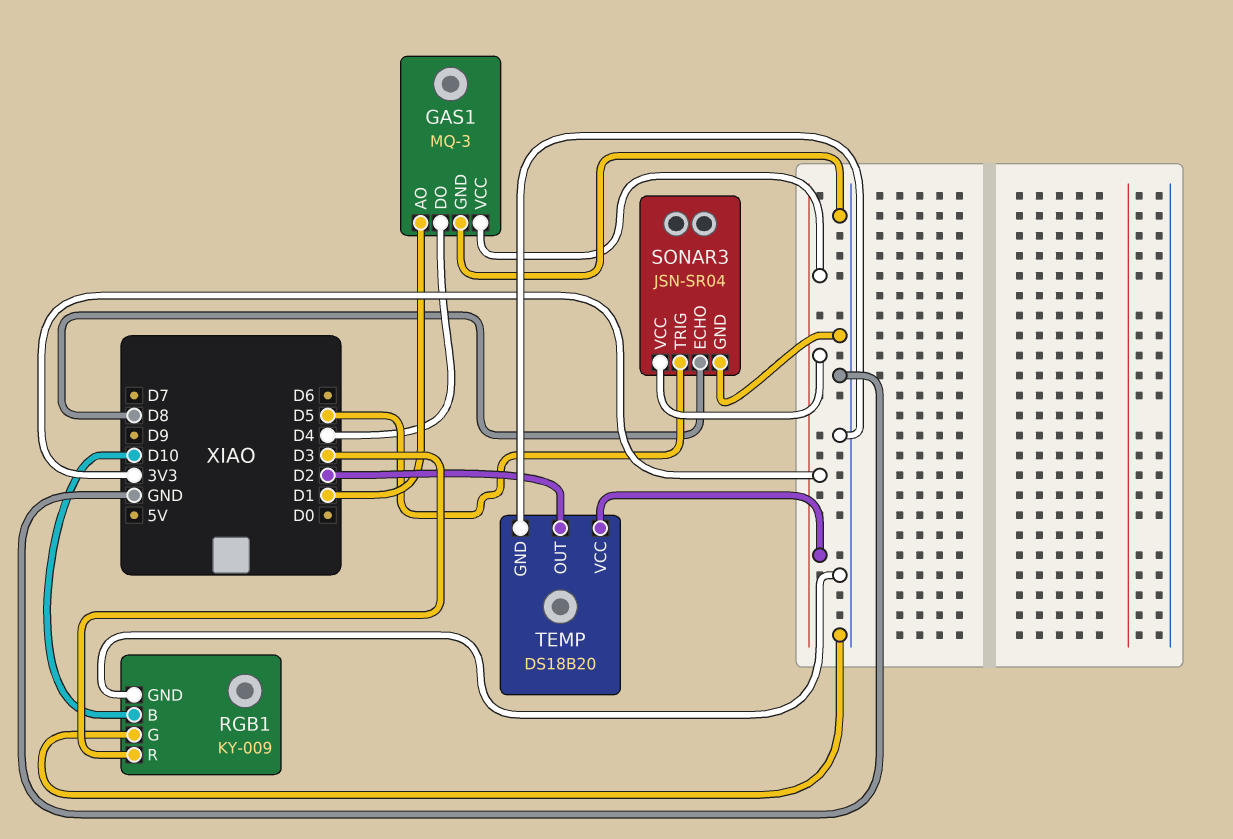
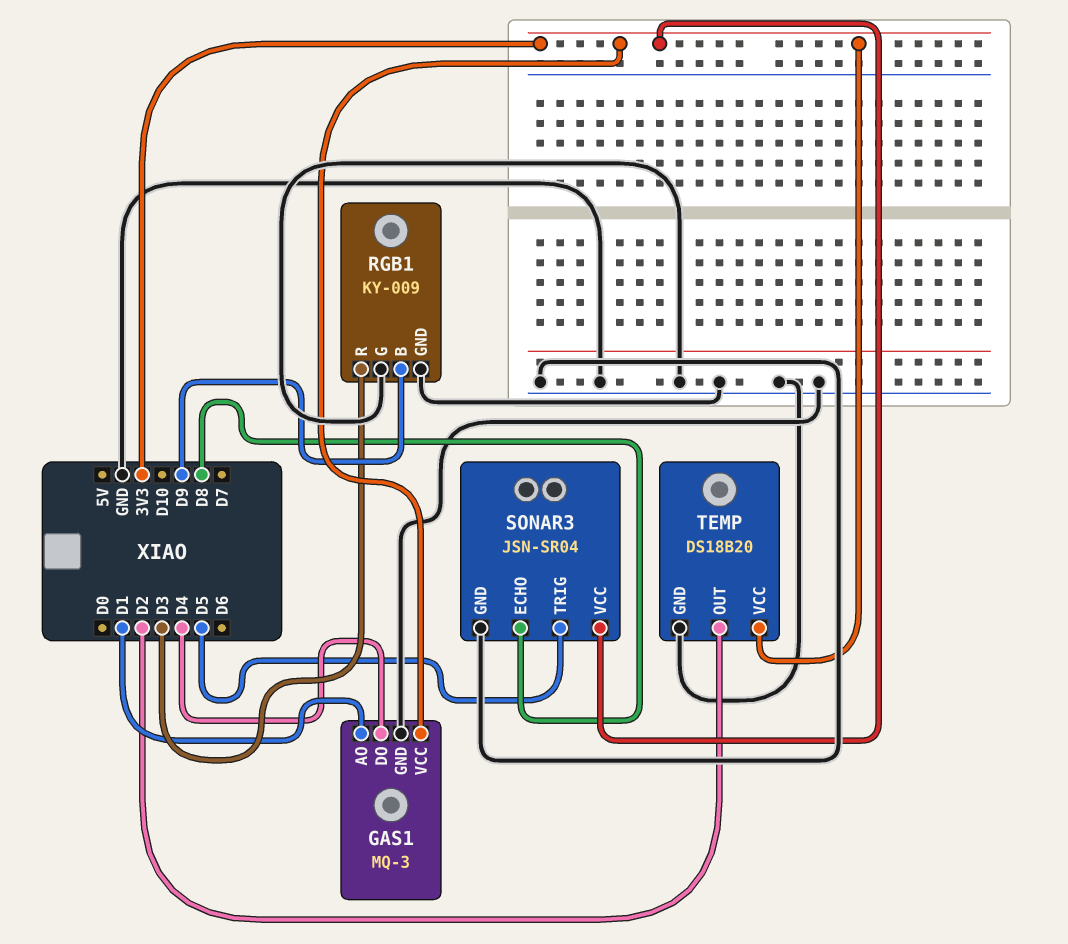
RGB1 pin B: D10 -> D9

